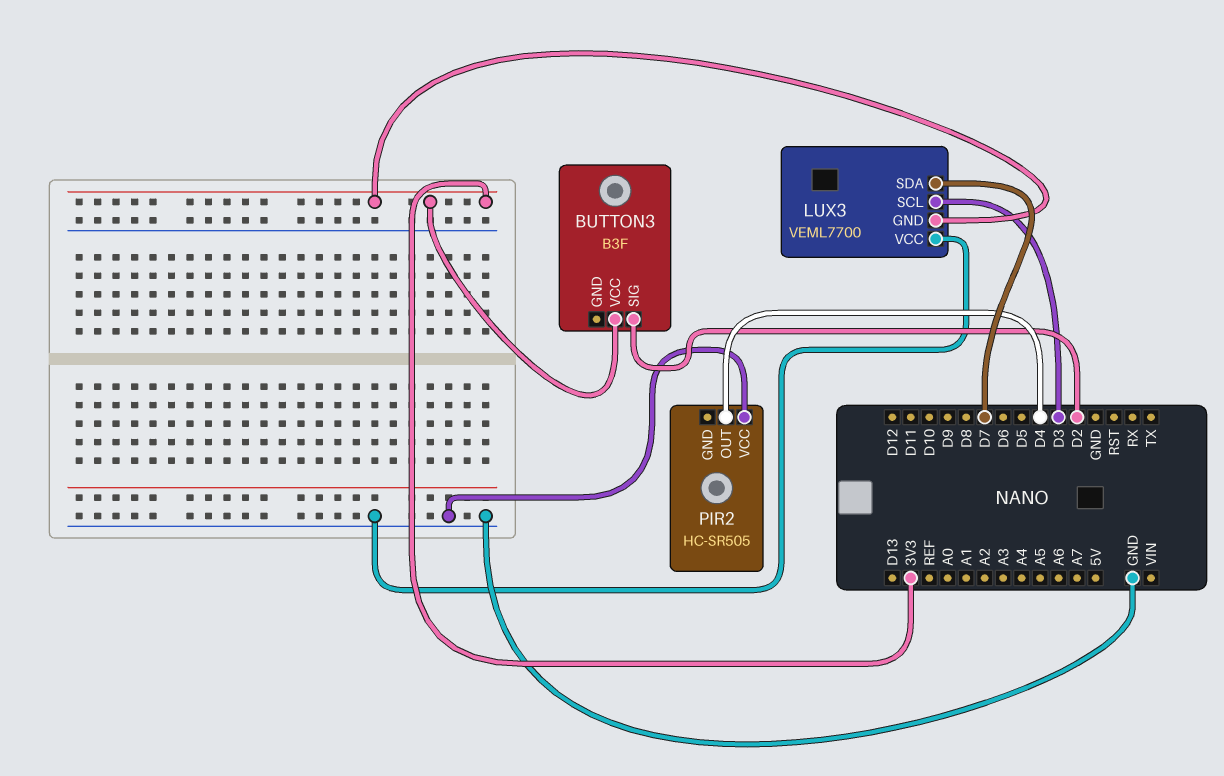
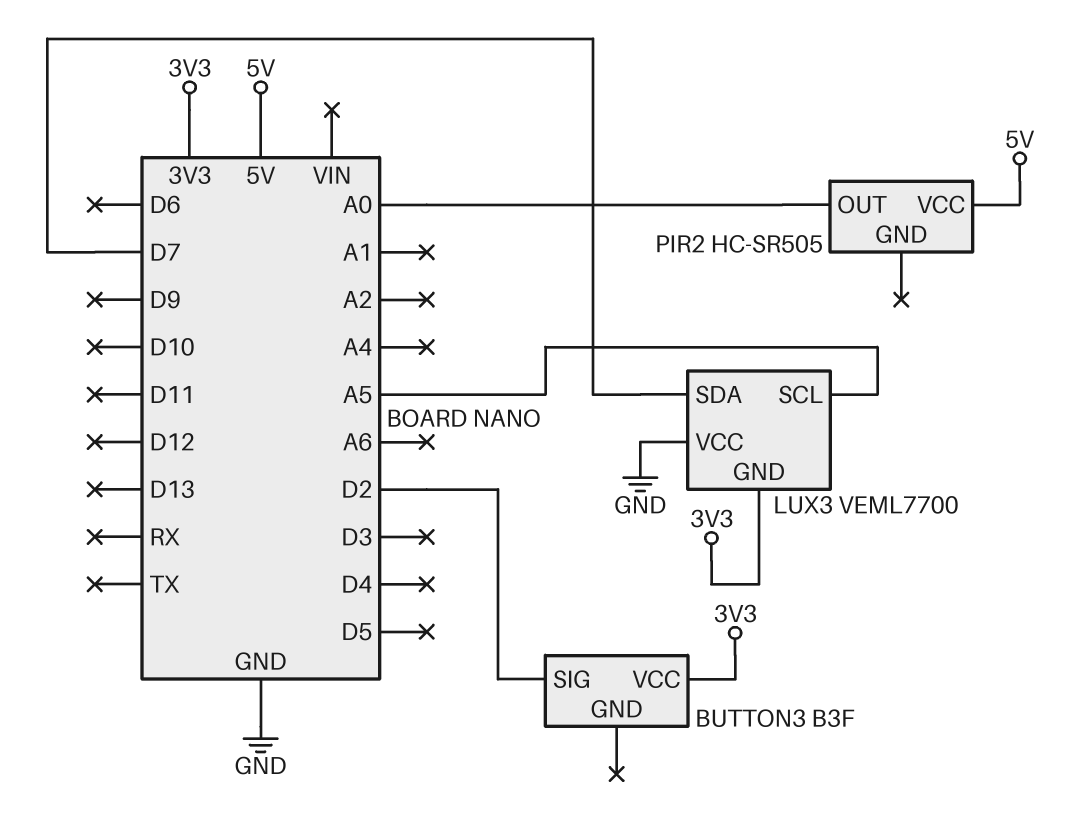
LUX3 pin SCL: D3 -> A5
PIR2 pin OUT: D4 -> A0
PIR2 pin VCC: GND -> 5V

